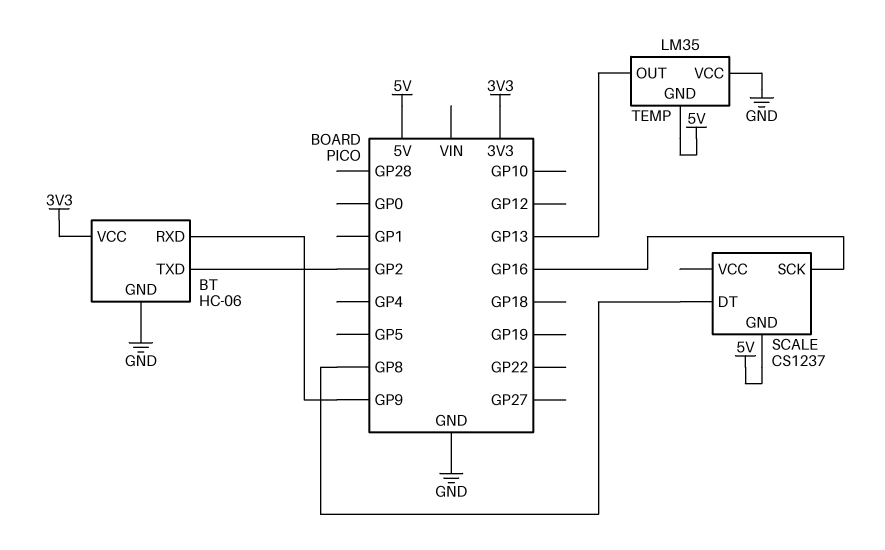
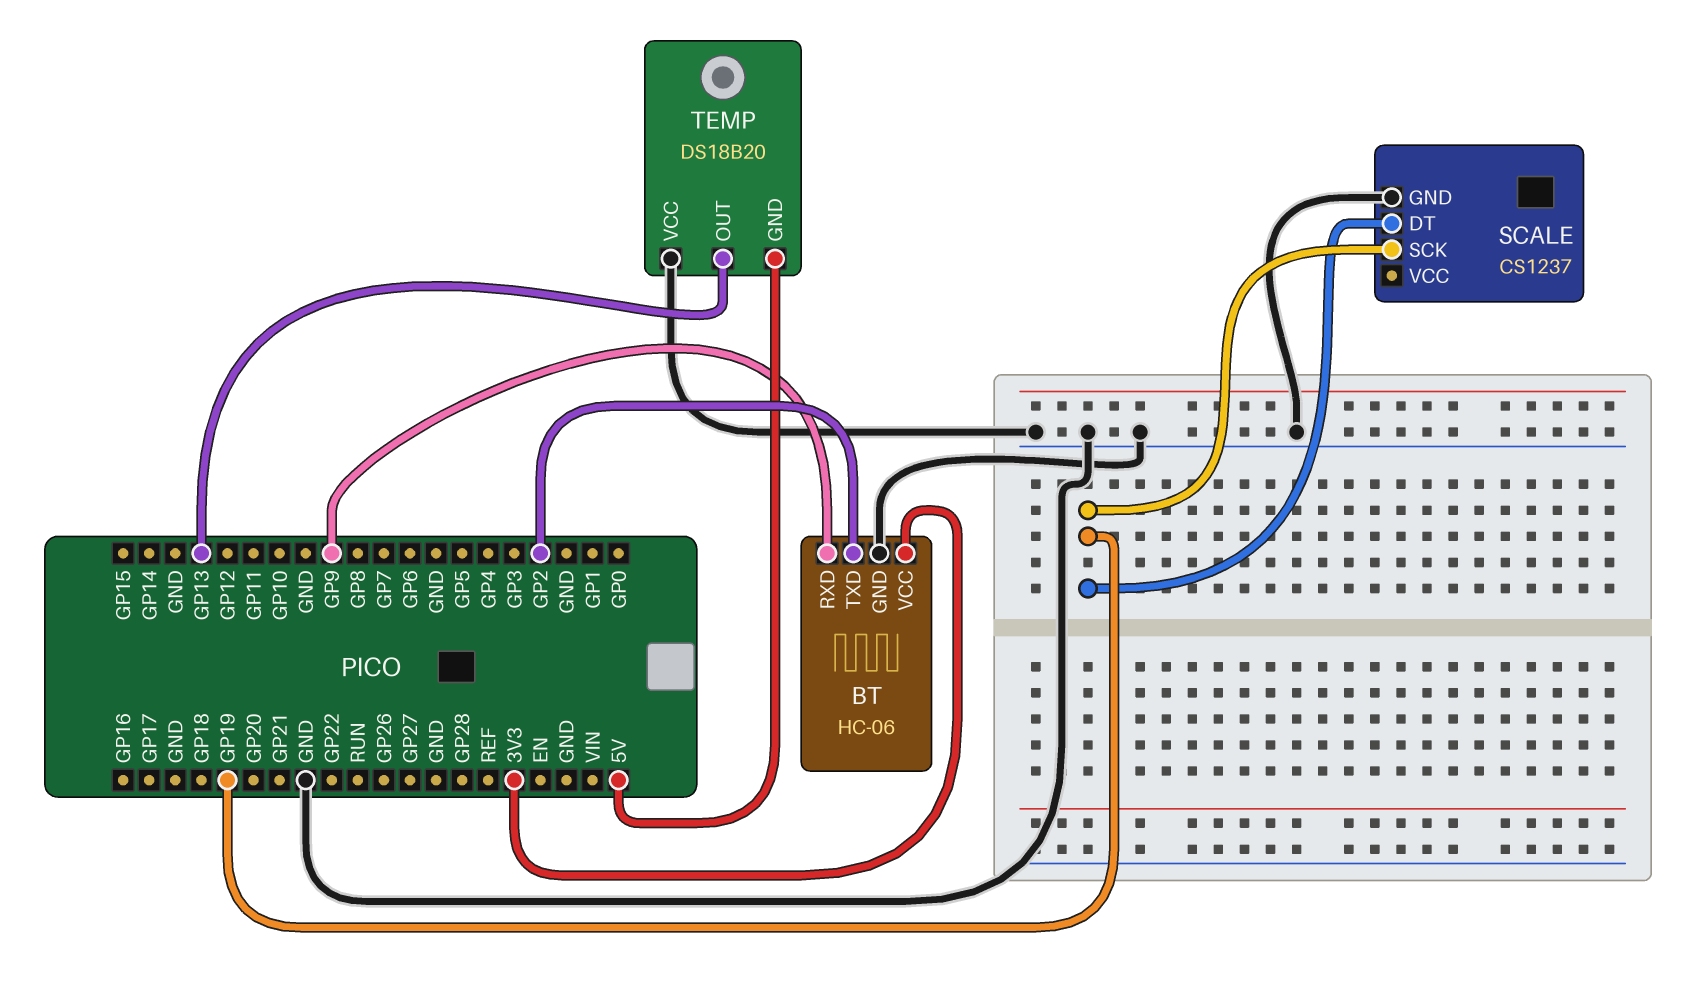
SCALE pin DT: GP8 -> GP19
SCALE pin GND: 5V -> GND
SCALE pin SCK: GP16 -> GP19
TEMP: LM35 -> DS18B20

